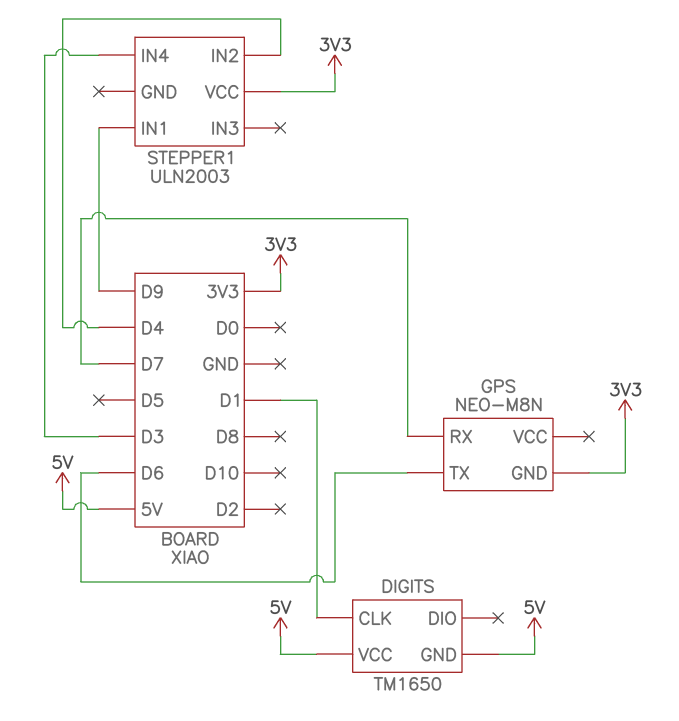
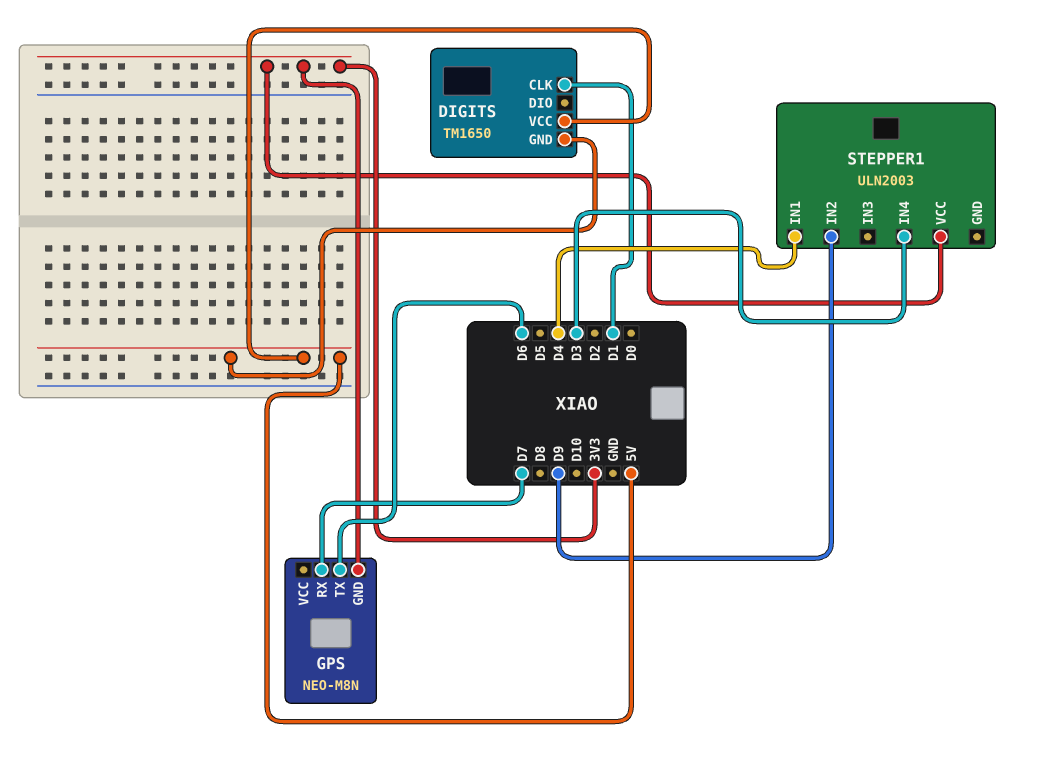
STEPPER1 pin IN1: D9 -> D4
STEPPER1 pin IN2: D4 -> D9

